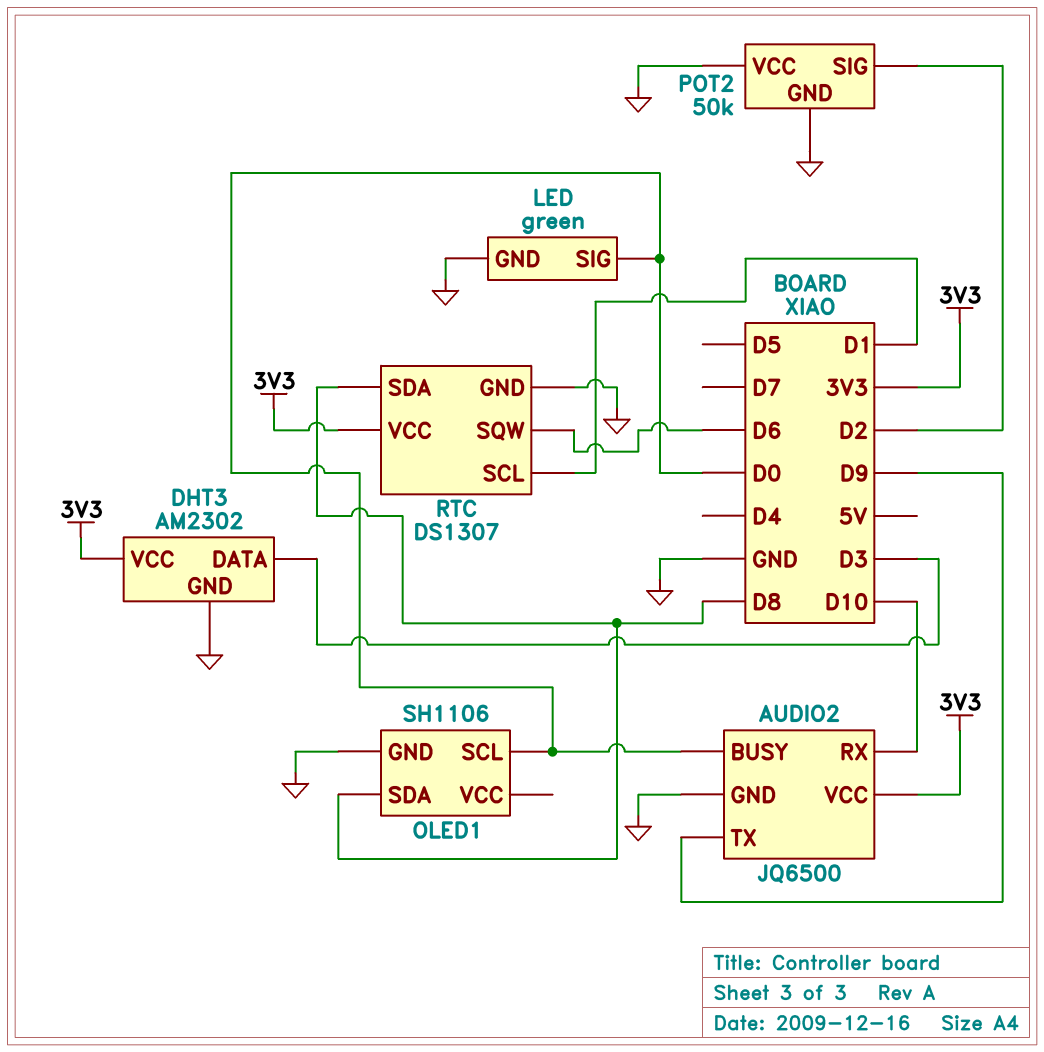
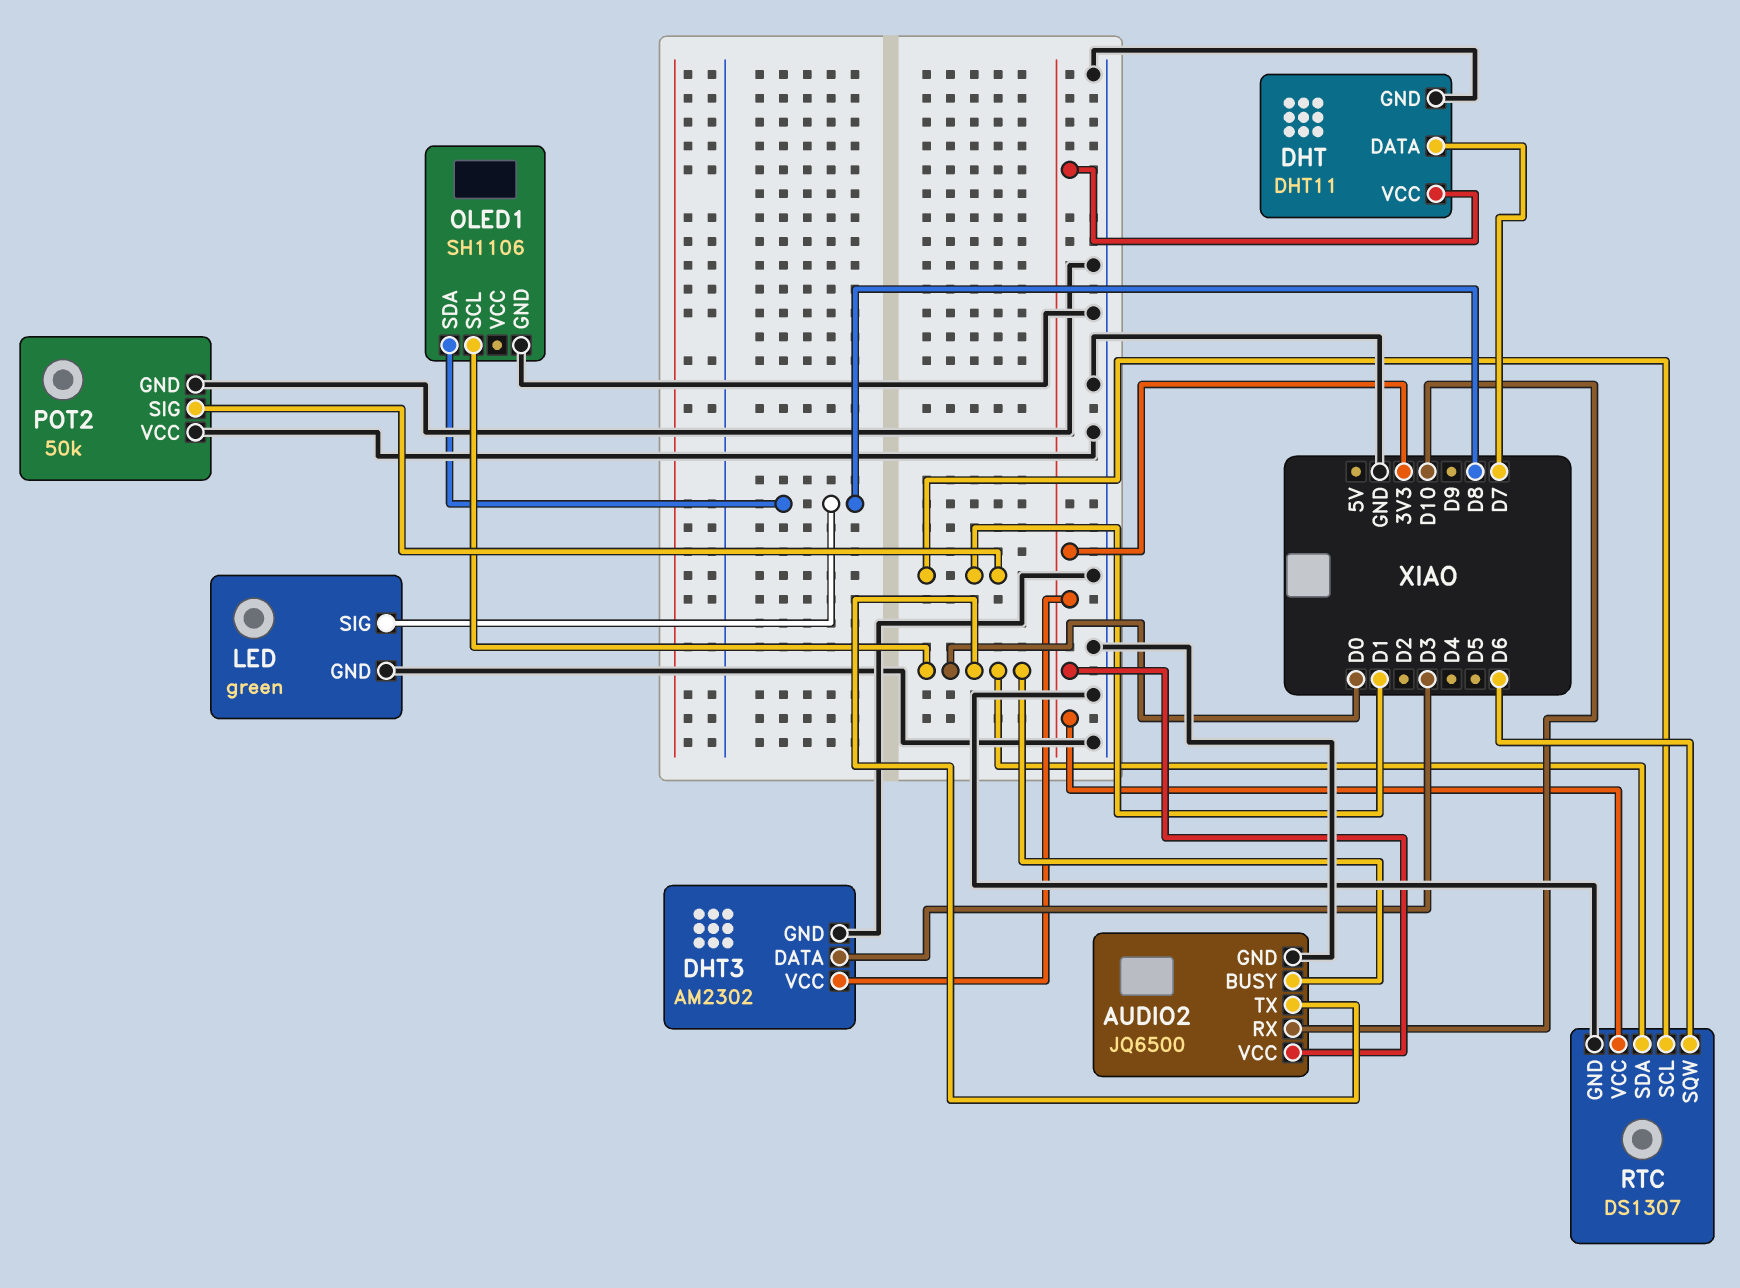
AUDIO2 pin TX: D9 -> D0
DHT: none -> DHT11
DHT pin DATA: none -> D7
DHT pin GND: none -> GND
DHT pin VCC: none -> 3V3
LED pin SIG: D0 -> D8
POT2 pin SIG: D2 -> D1
RTC pin SDA: D8 -> D0

